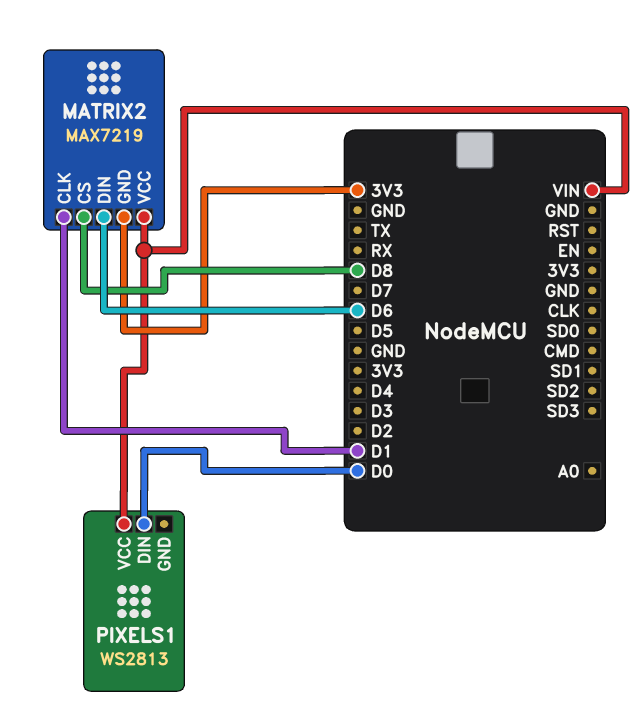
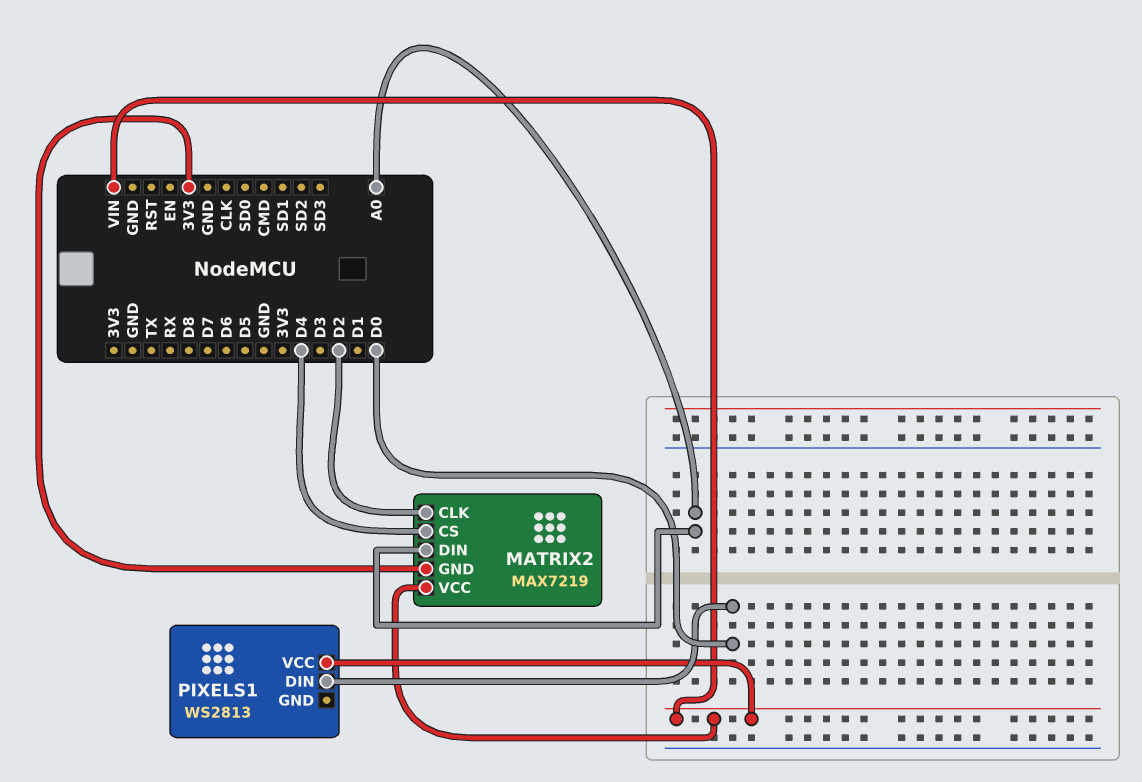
MATRIX2 pin CLK: D1 -> D2
MATRIX2 pin CS: D8 -> D4
MATRIX2 pin DIN: D6 -> A0

